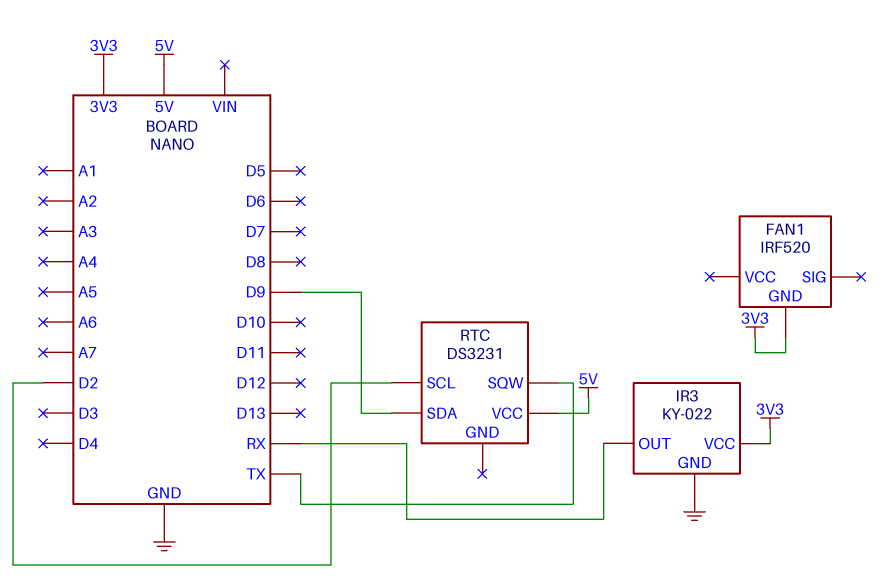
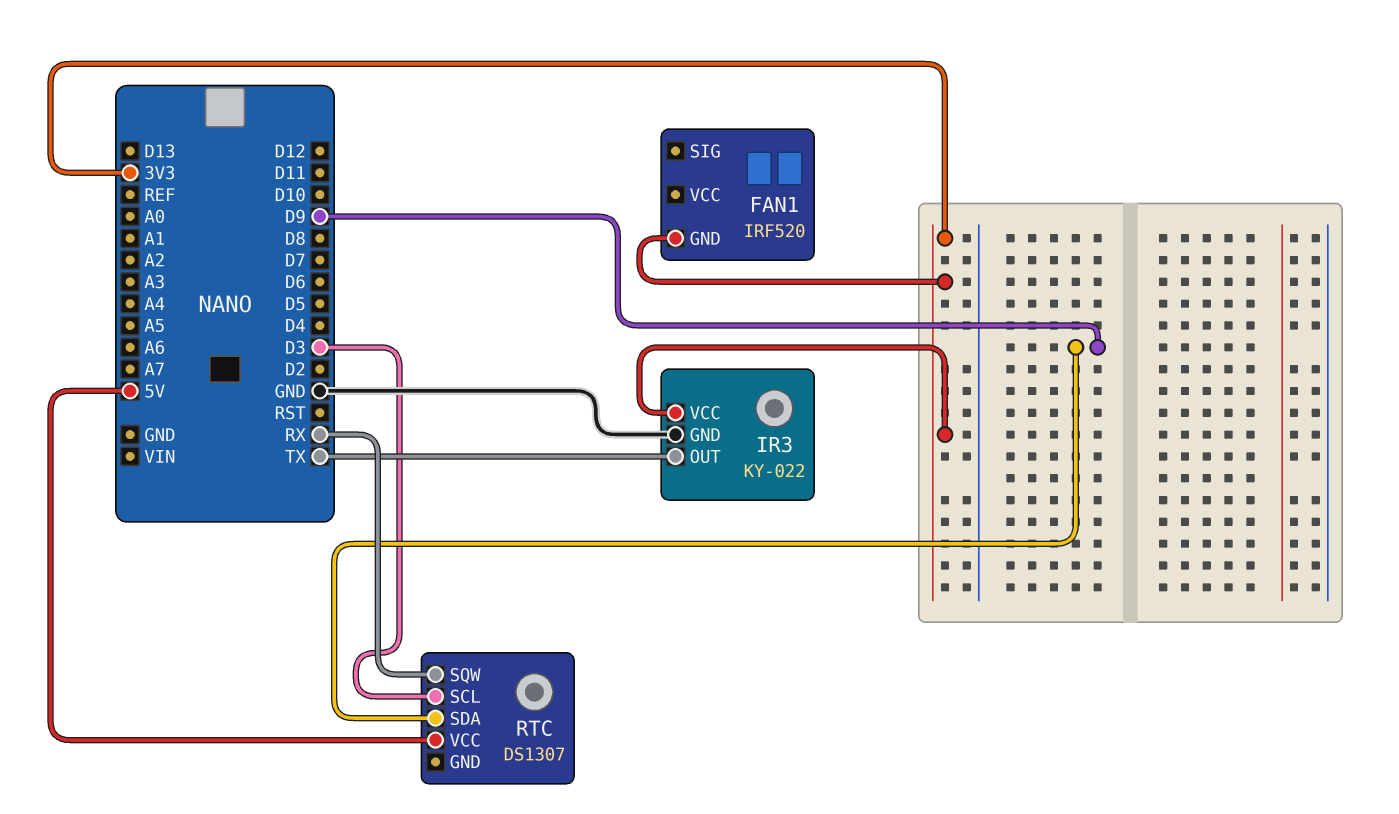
IR3 pin OUT: RX -> TX
RTC: DS3231 -> DS1307
RTC pin SCL: D2 -> D3
RTC pin SQW: TX -> RX

